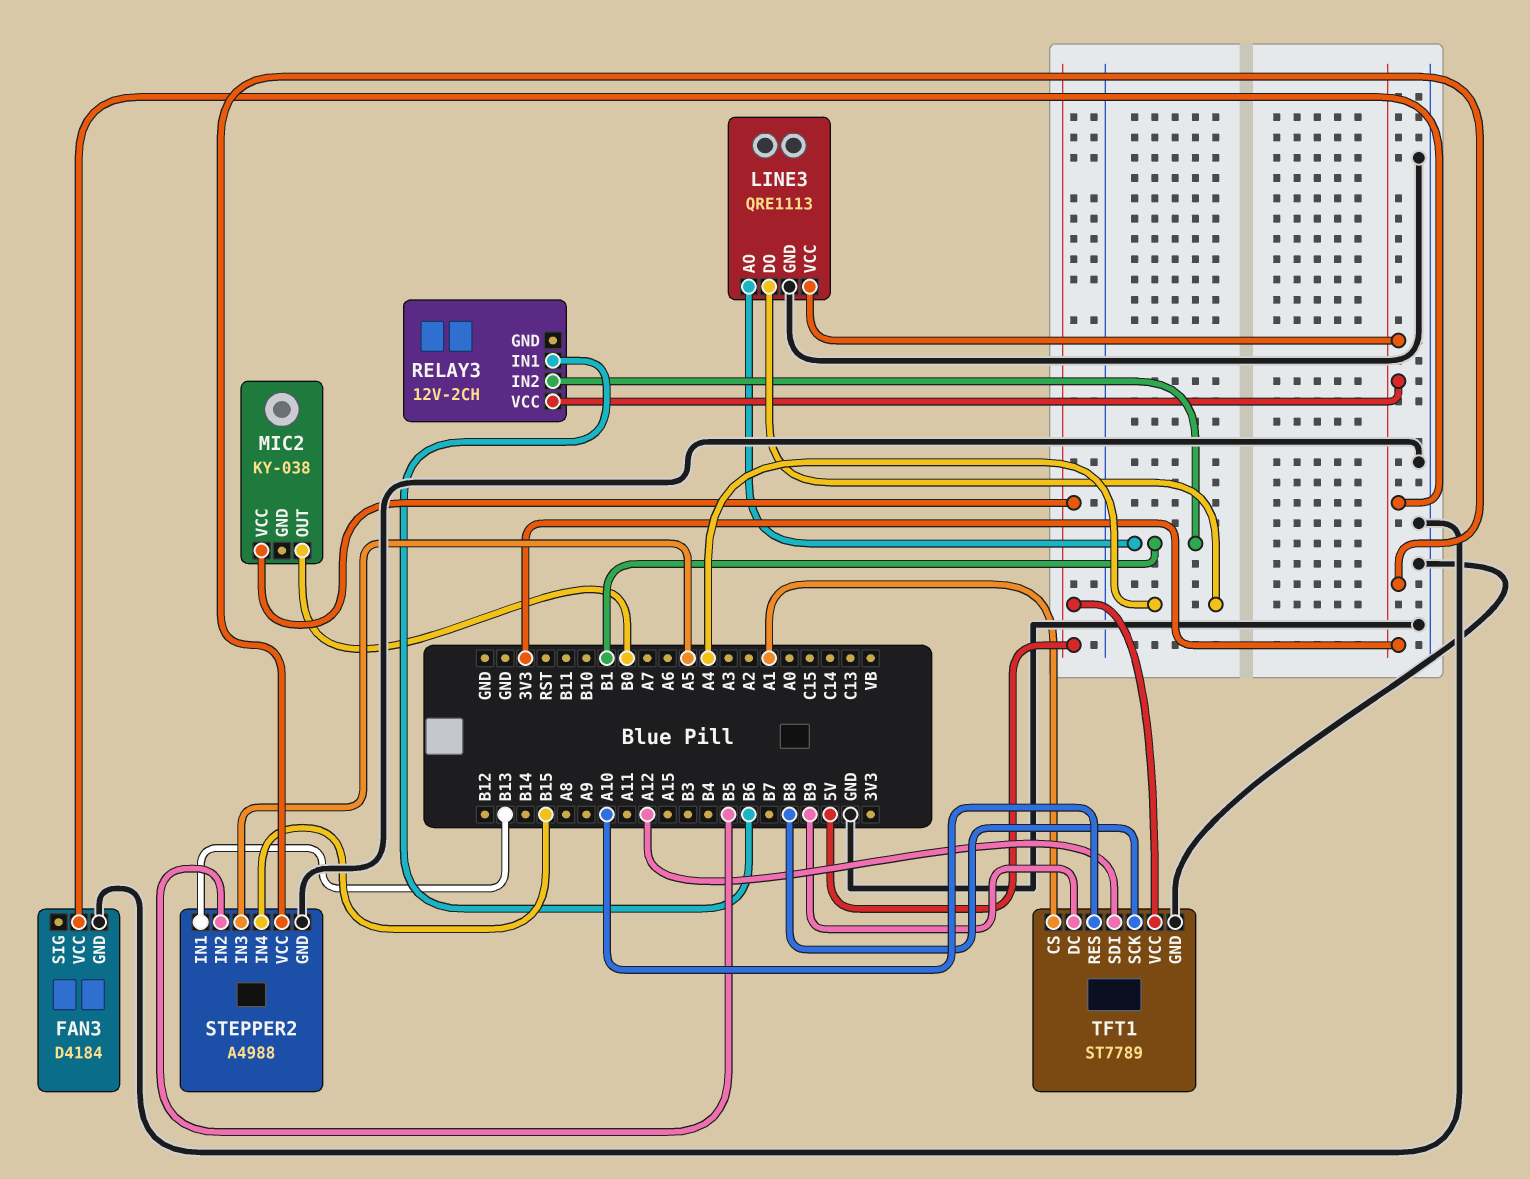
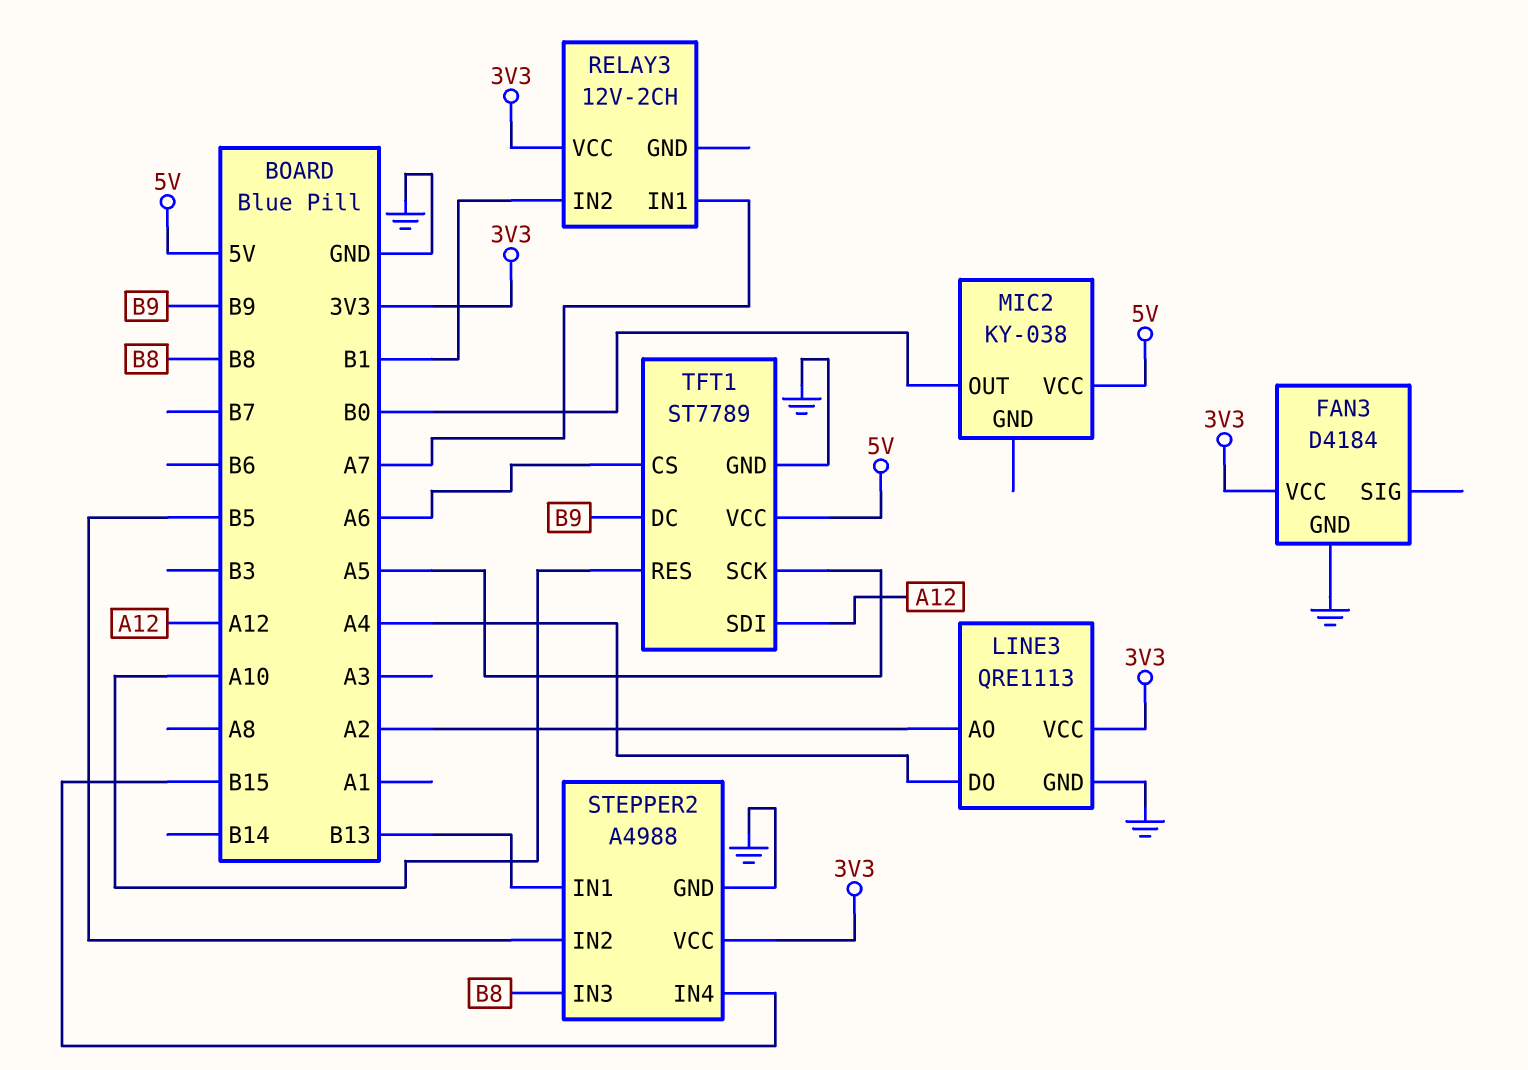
LINE3 pin AO: B1 -> A2
RELAY3 pin IN1: B6 -> A7
STEPPER2 pin IN3: A5 -> B8
TFT1 pin CS: A1 -> A6
TFT1 pin SCK: B8 -> A5

